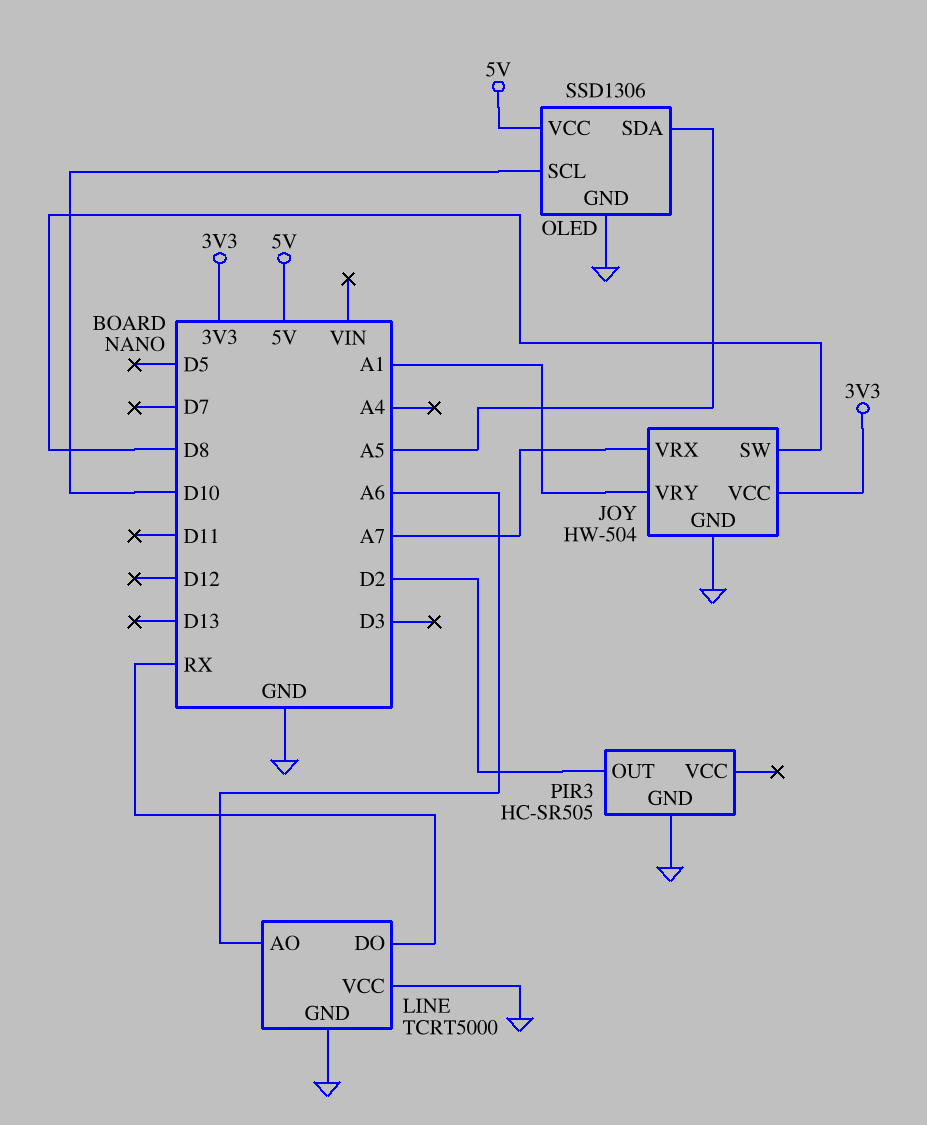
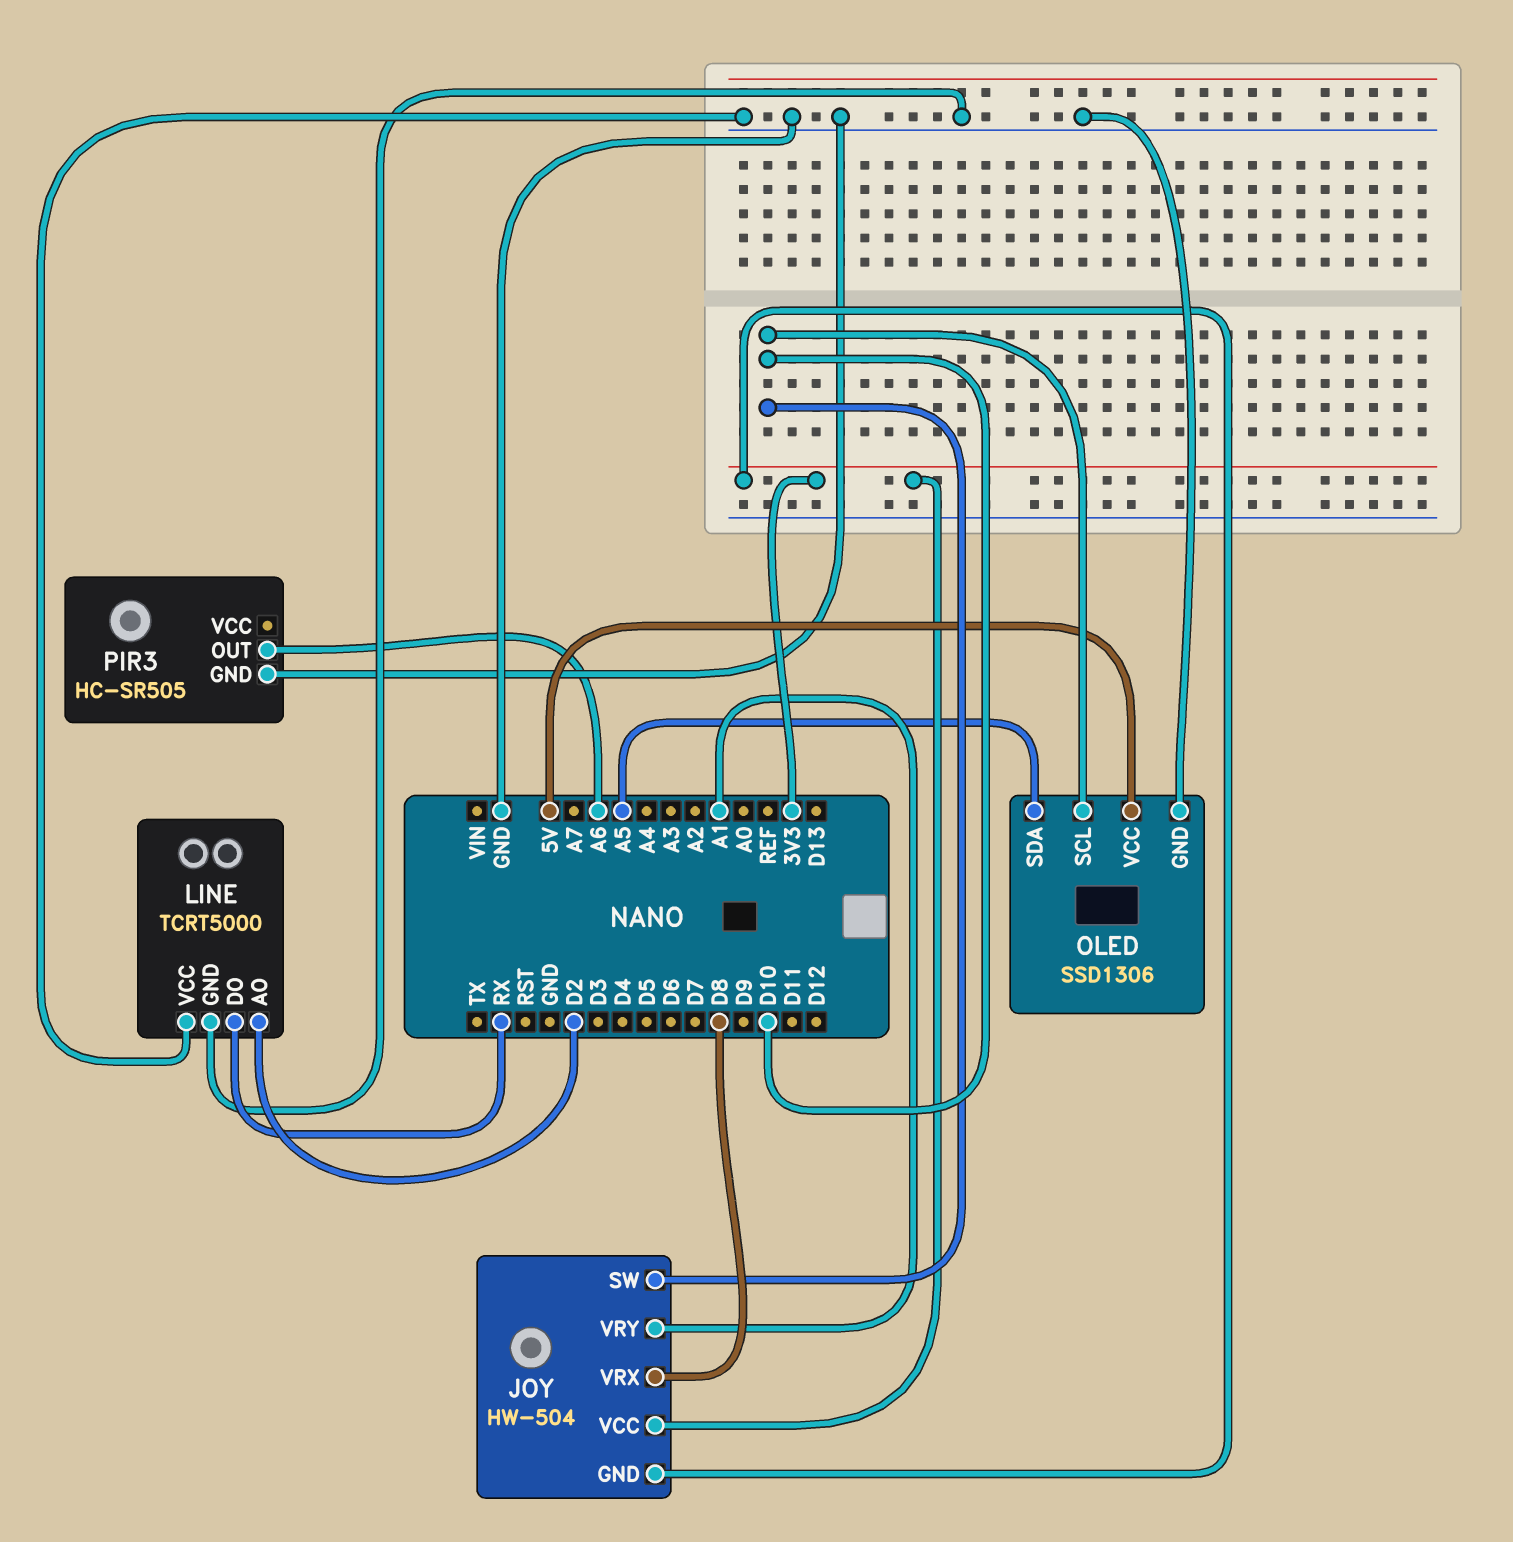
JOY pin GND: GND -> 3V3
JOY pin SW: D8 -> D10
JOY pin VRX: A7 -> D8
LINE pin AO: A6 -> D2
PIR3 pin OUT: D2 -> A6

